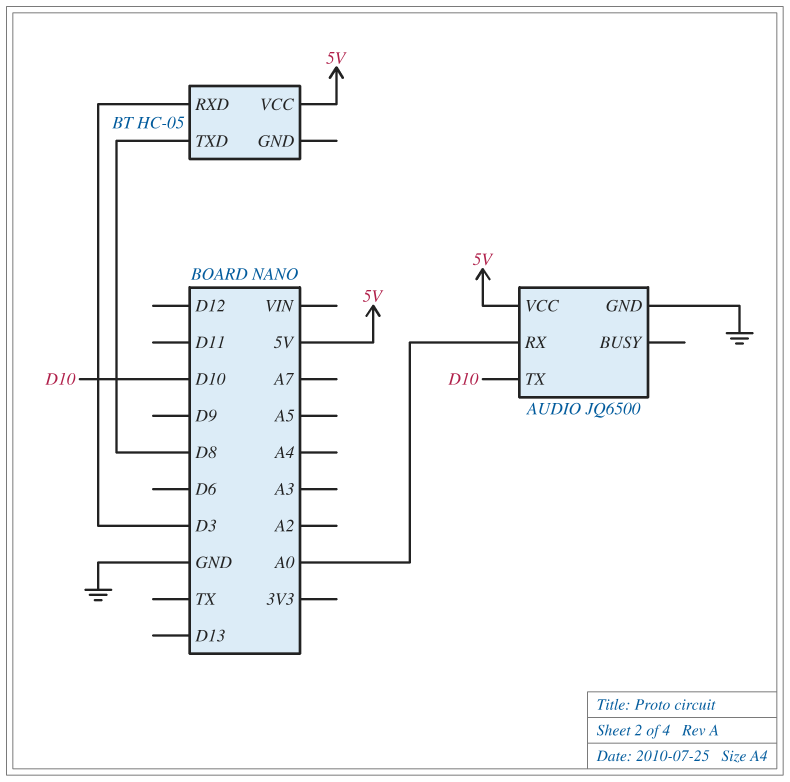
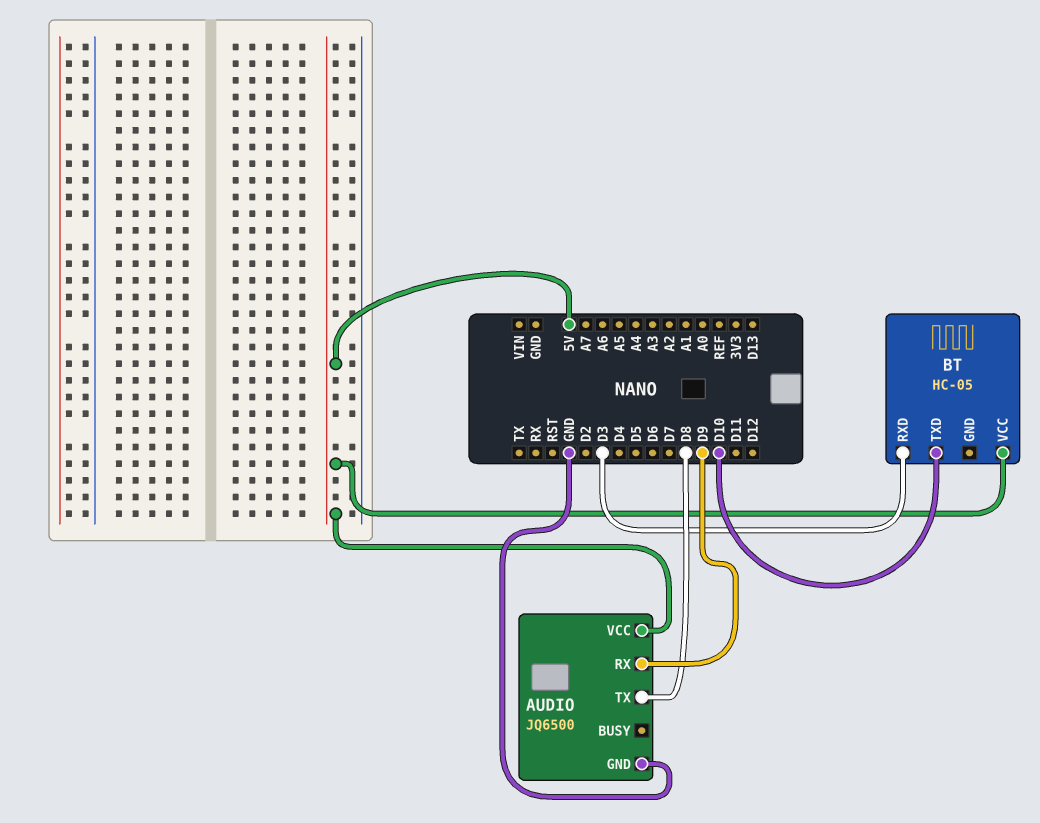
AUDIO pin RX: A0 -> D9
AUDIO pin TX: D10 -> D8
BT pin TXD: D8 -> D10

